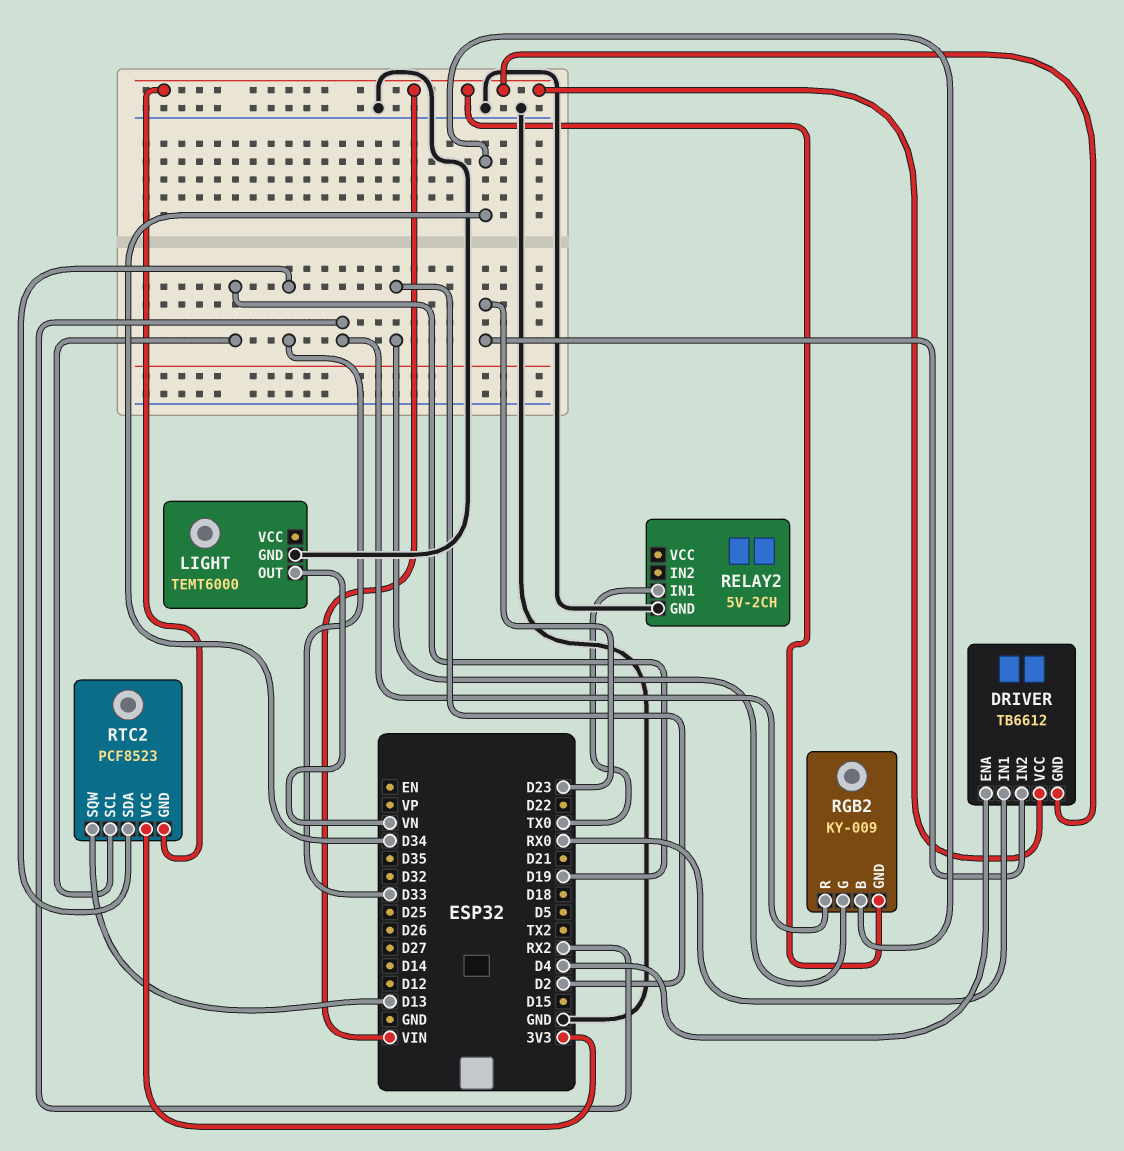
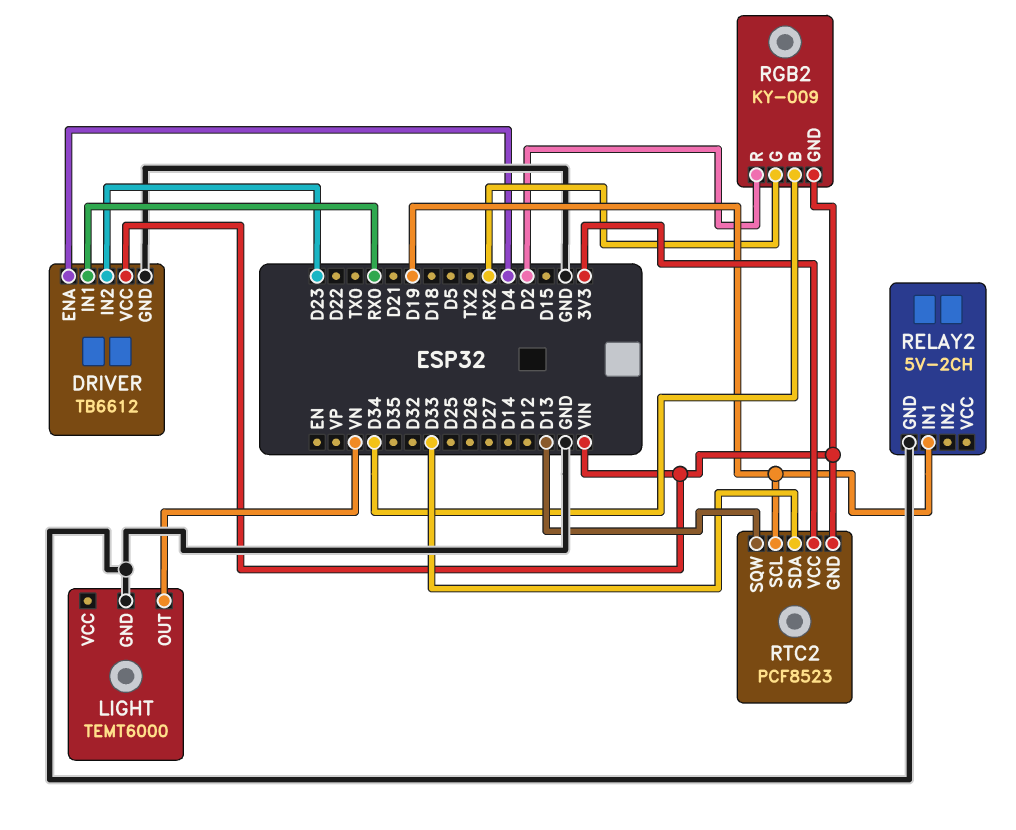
DRIVER pin GND: VIN -> GND
RELAY2 pin IN1: TX0 -> D19
RGB2 pin G: D2 -> RX2
RGB2 pin R: RX2 -> D2

